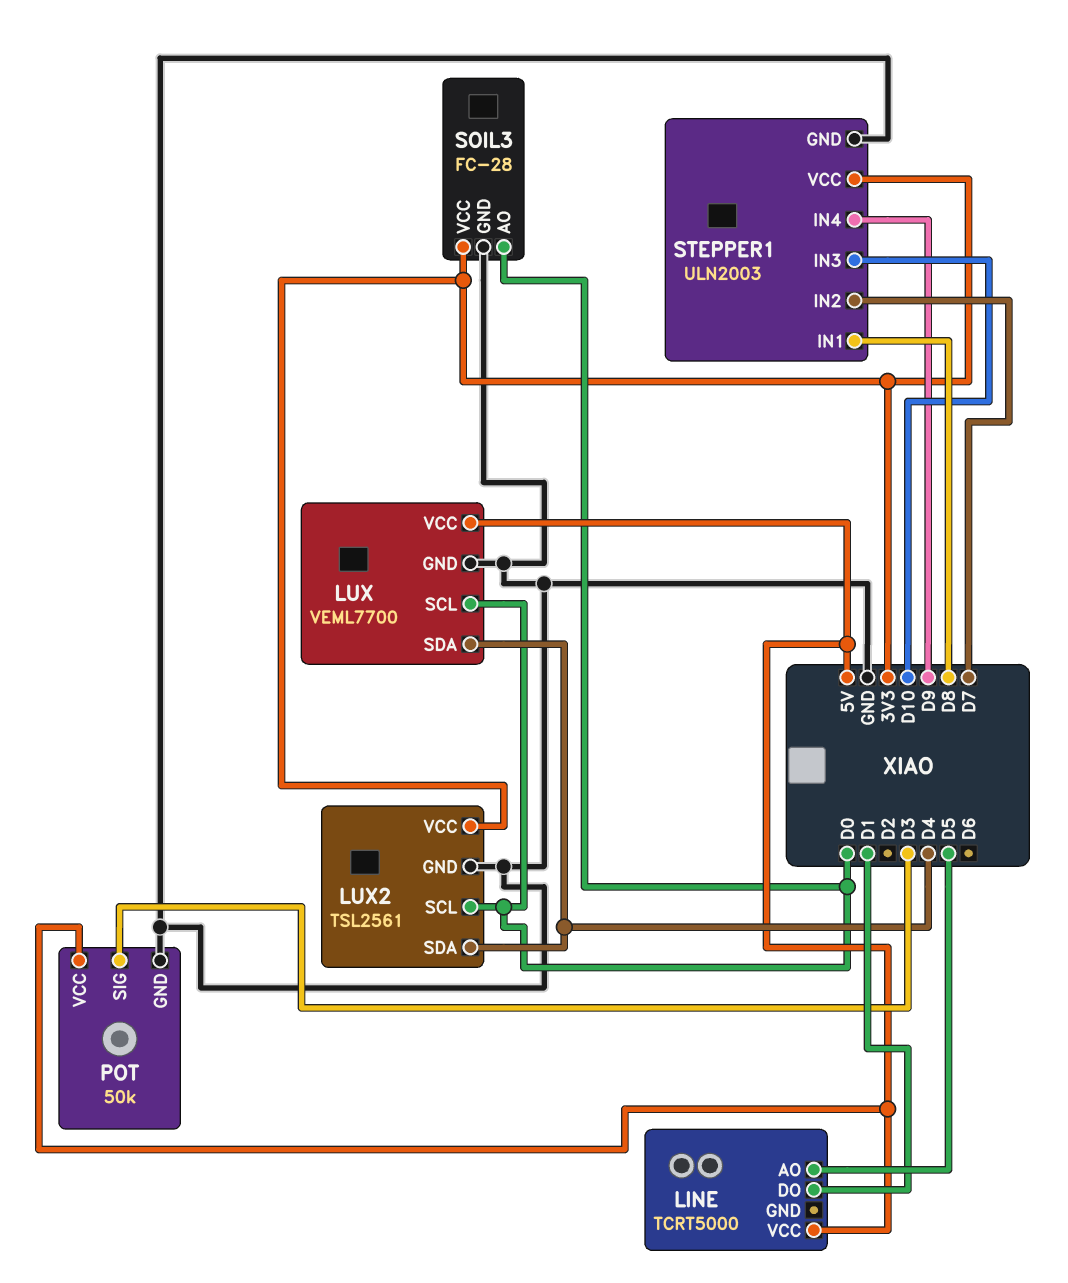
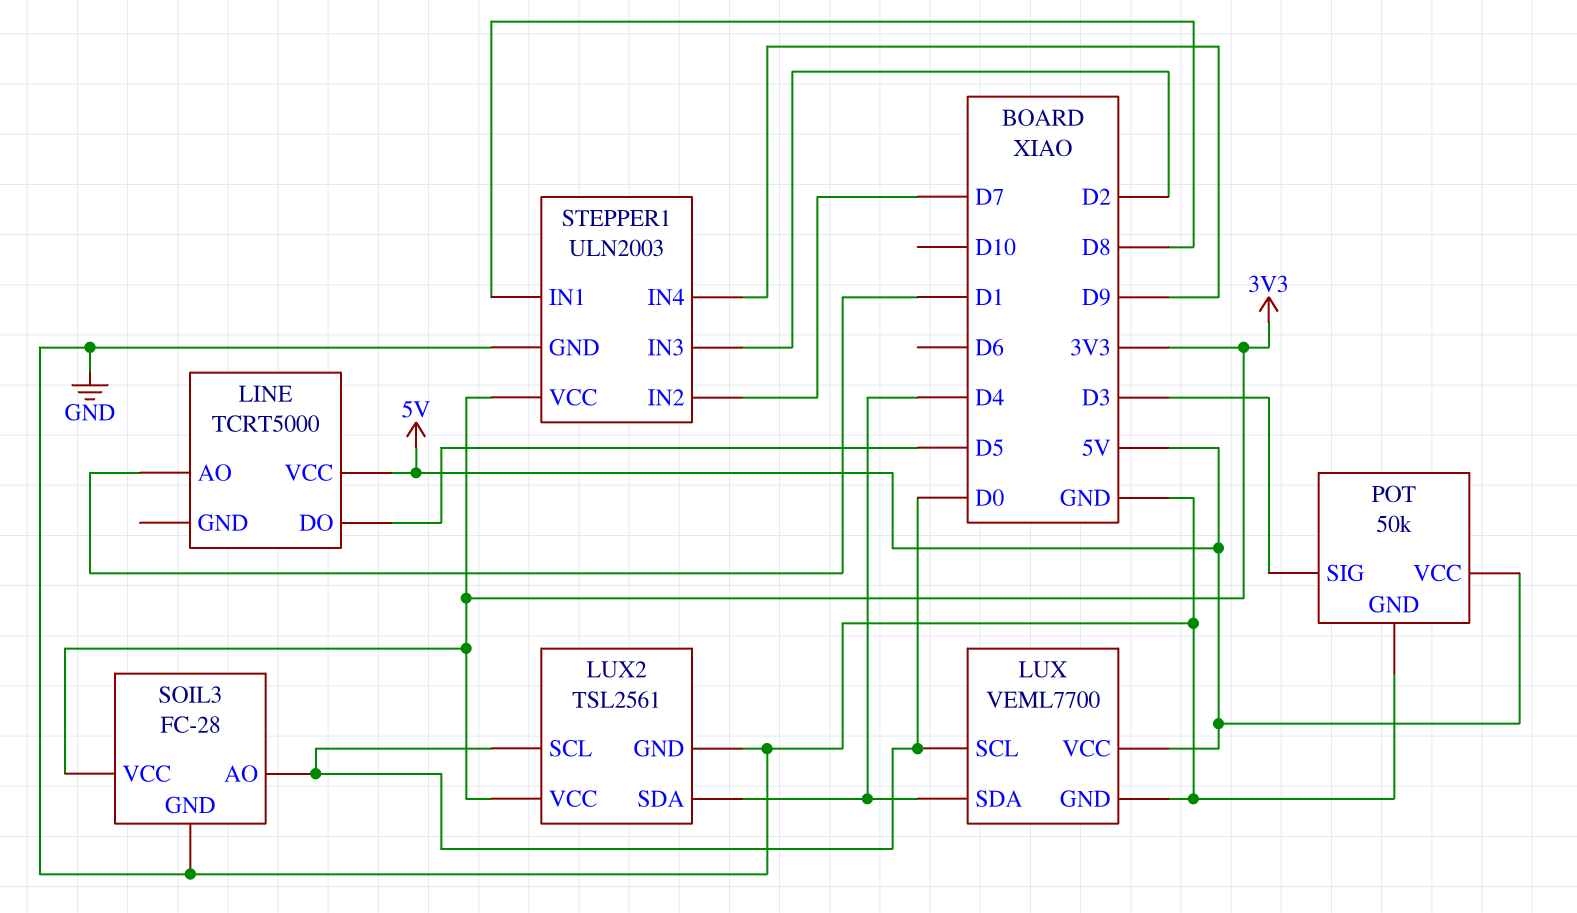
LINE pin AO: D5 -> D1
LINE pin DO: D1 -> D5
STEPPER1 pin IN3: D10 -> D2

